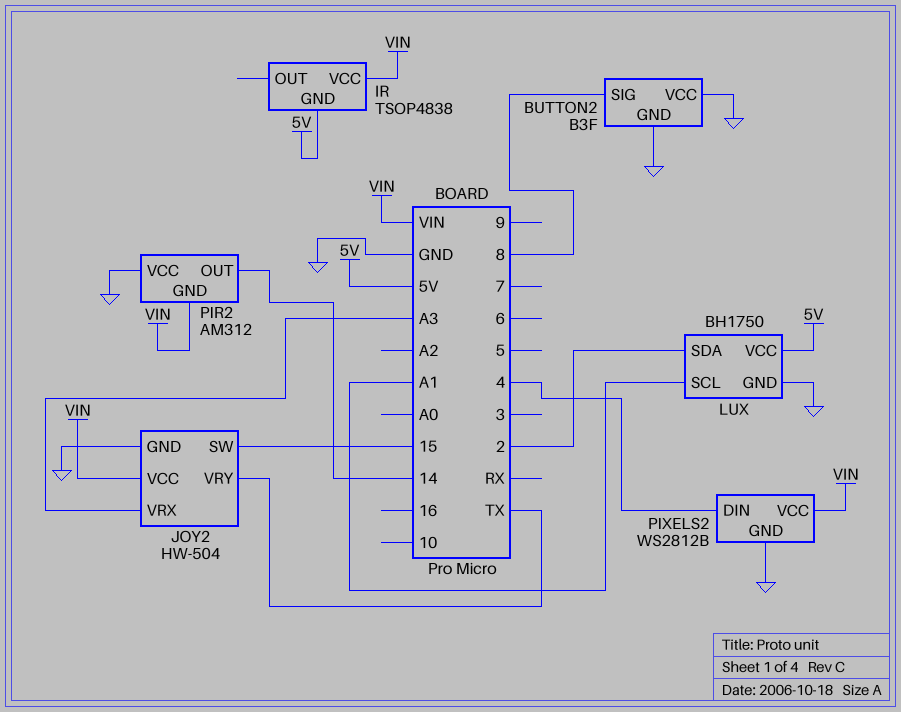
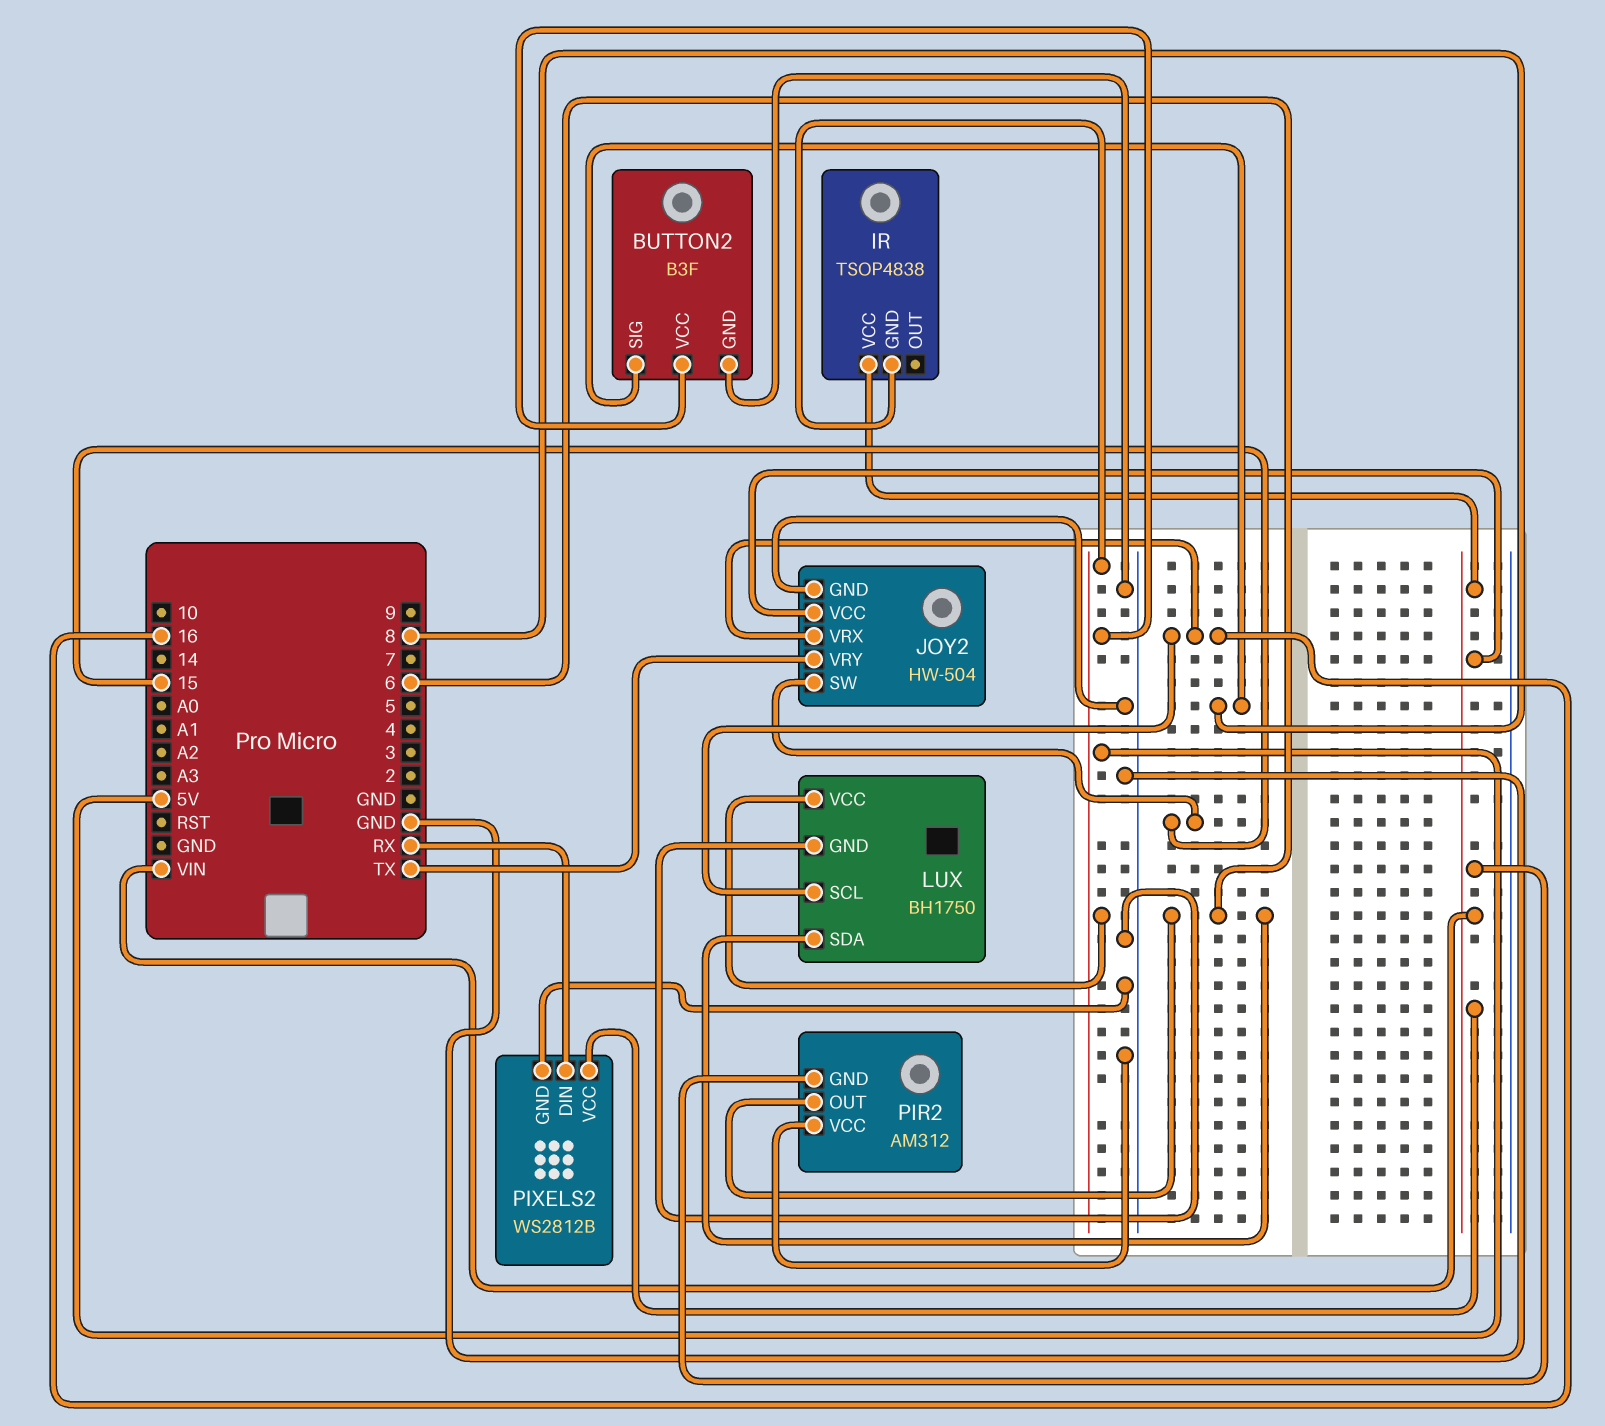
BUTTON2 pin VCC: GND -> 5V
JOY2 pin VRX: A3 -> 16
LUX pin SCL: A1 -> 16
LUX pin SDA: 2 -> 6
PIR2 pin OUT: 14 -> 6
PIXELS2 pin DIN: 4 -> RX

